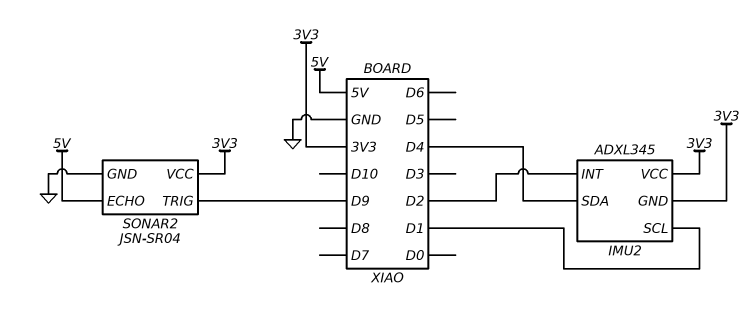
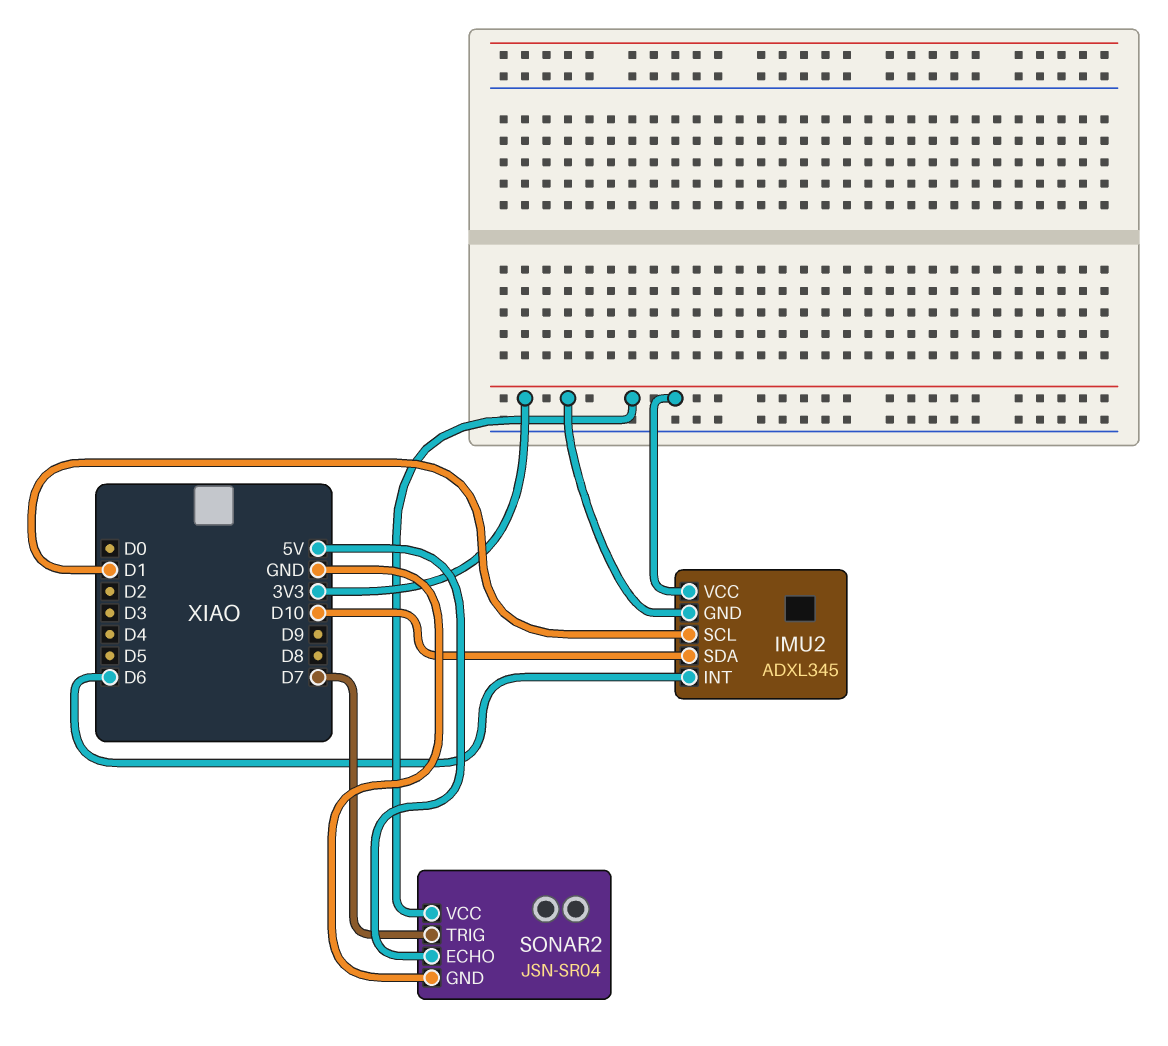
IMU2 pin INT: D2 -> D6
IMU2 pin SDA: D4 -> D10
SONAR2 pin TRIG: D9 -> D7

